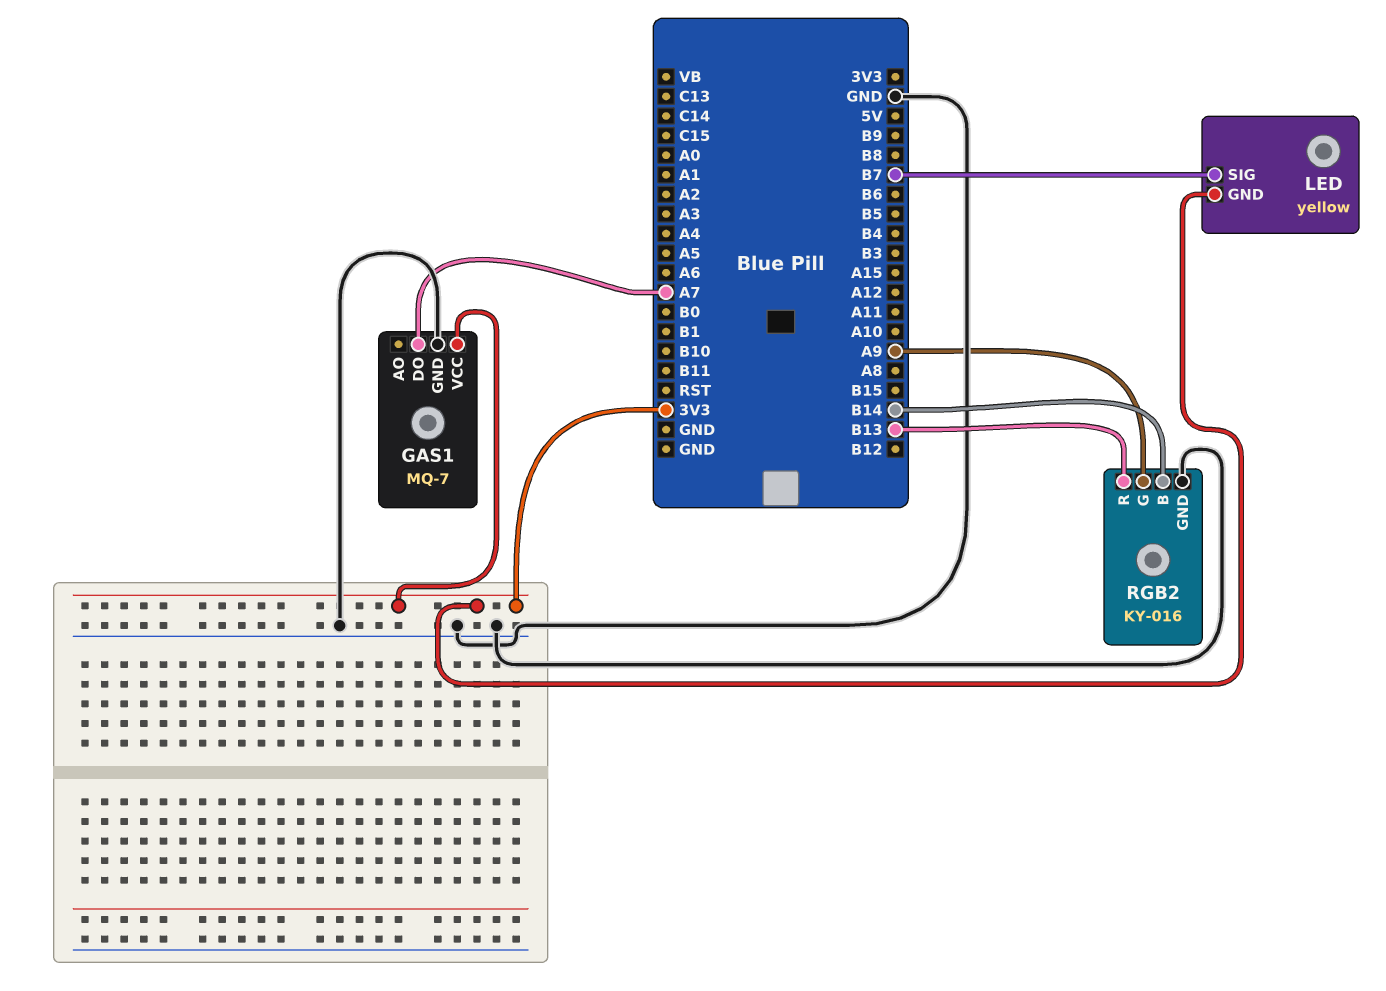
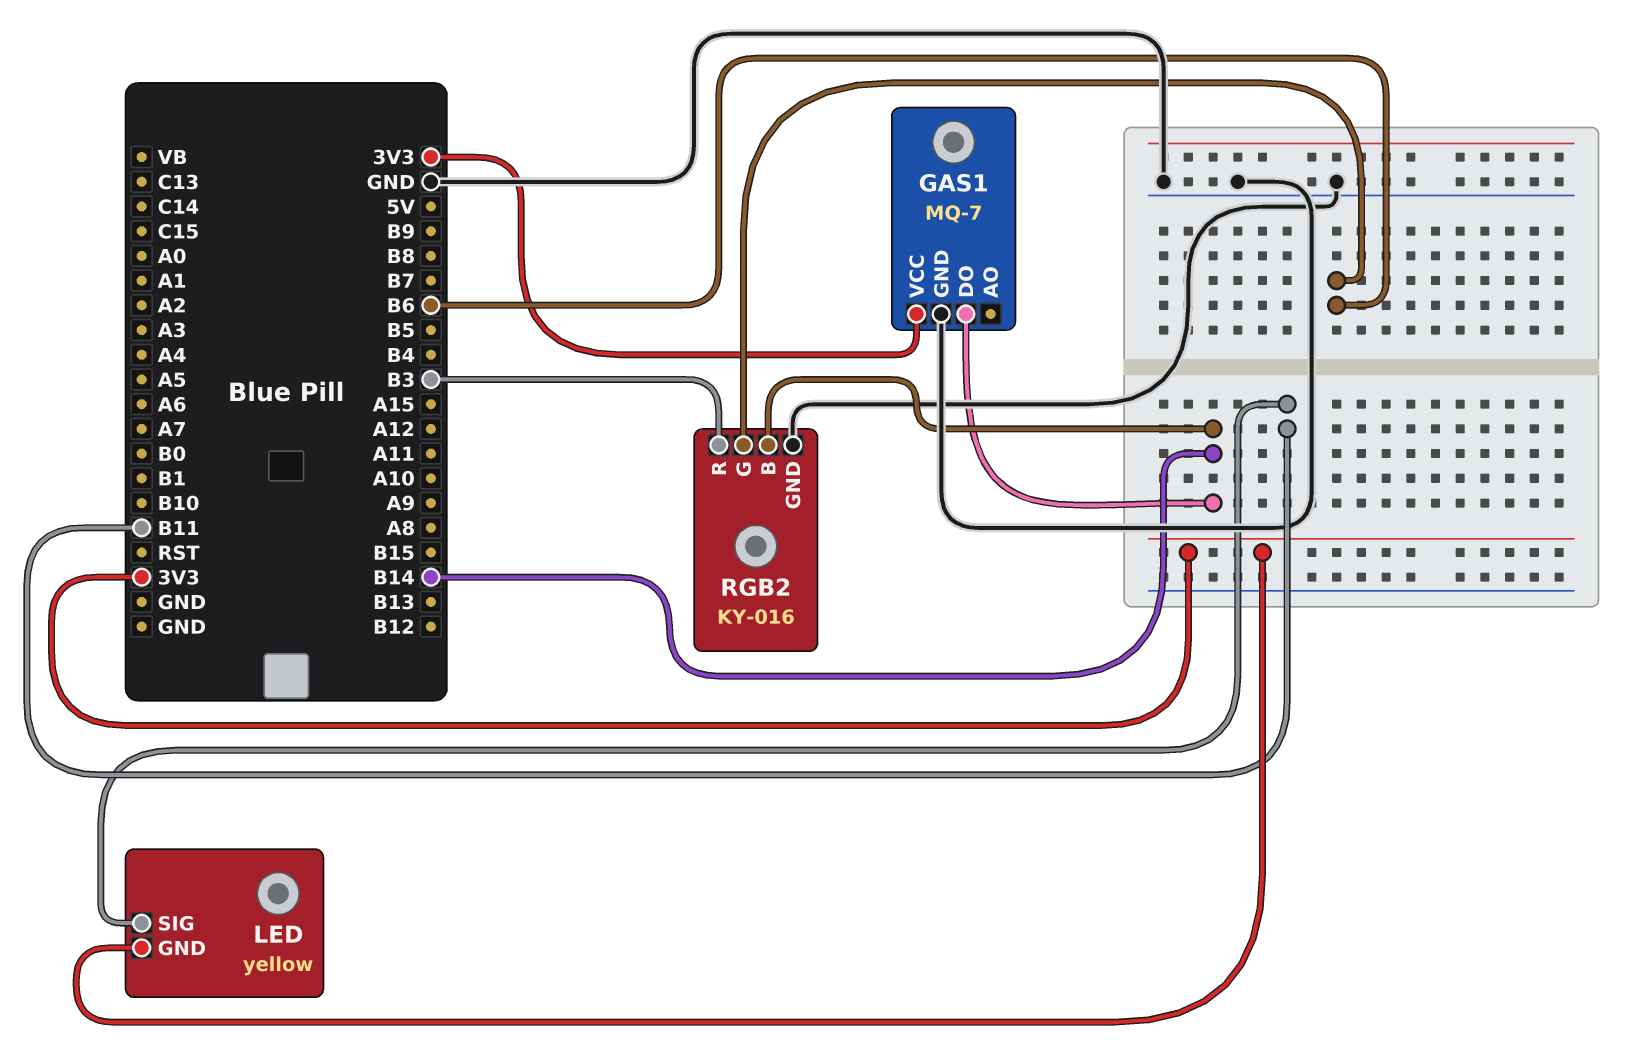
GAS1 pin DO: A7 -> B14
LED pin SIG: B7 -> B11
RGB2 pin G: A9 -> B6
RGB2 pin R: B13 -> B3

